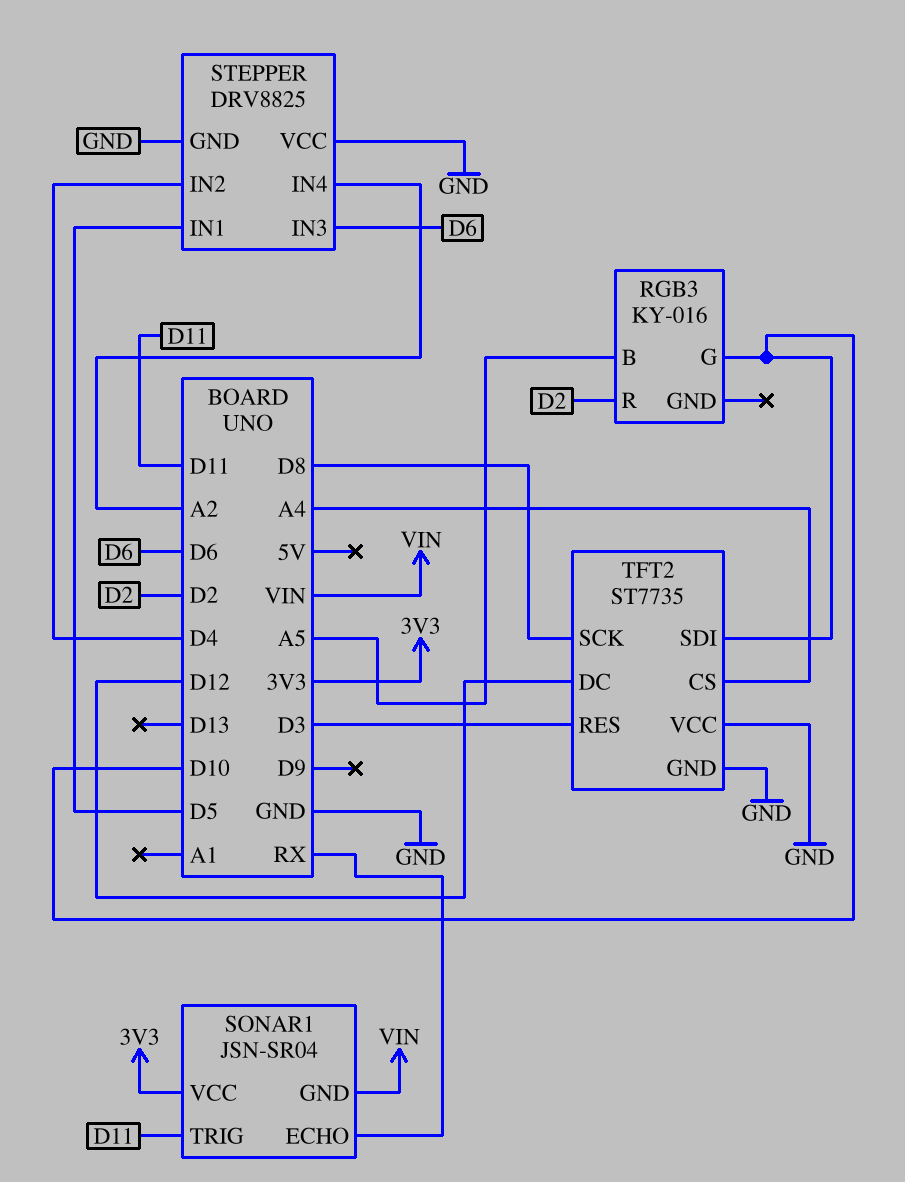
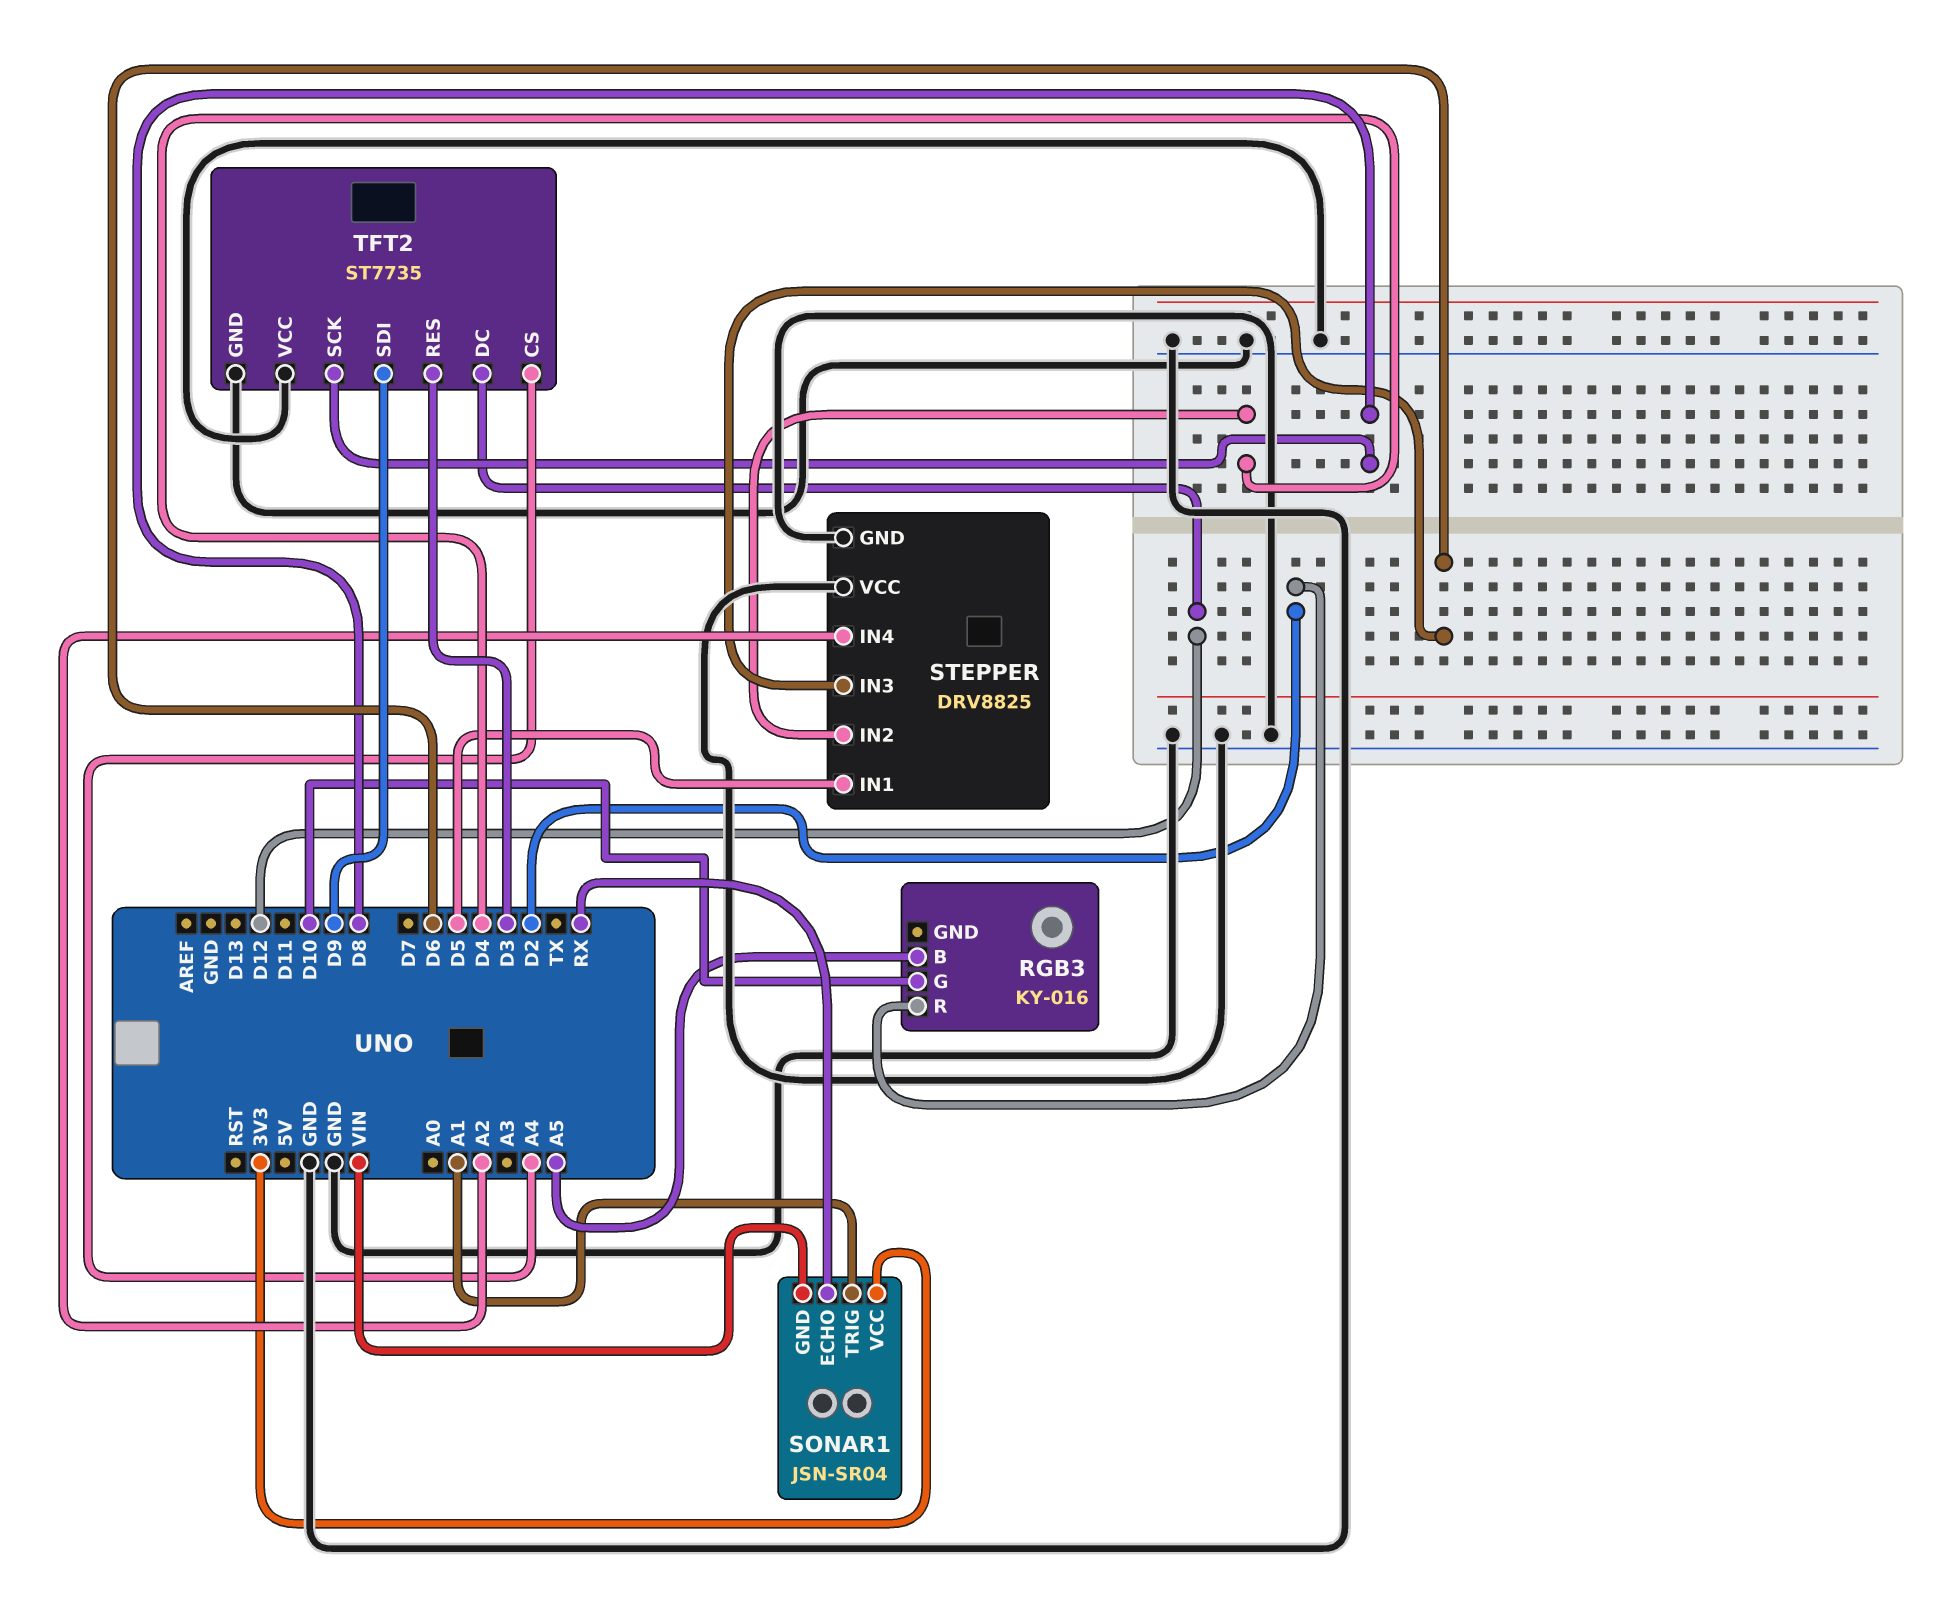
SONAR1 pin TRIG: D11 -> A1
TFT2 pin SDI: D10 -> D9

